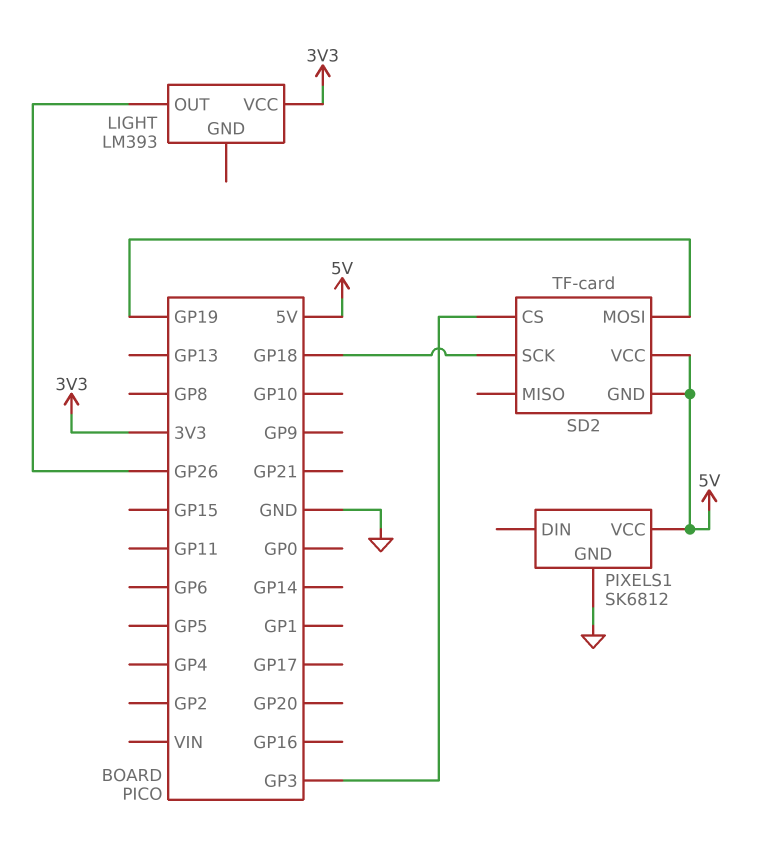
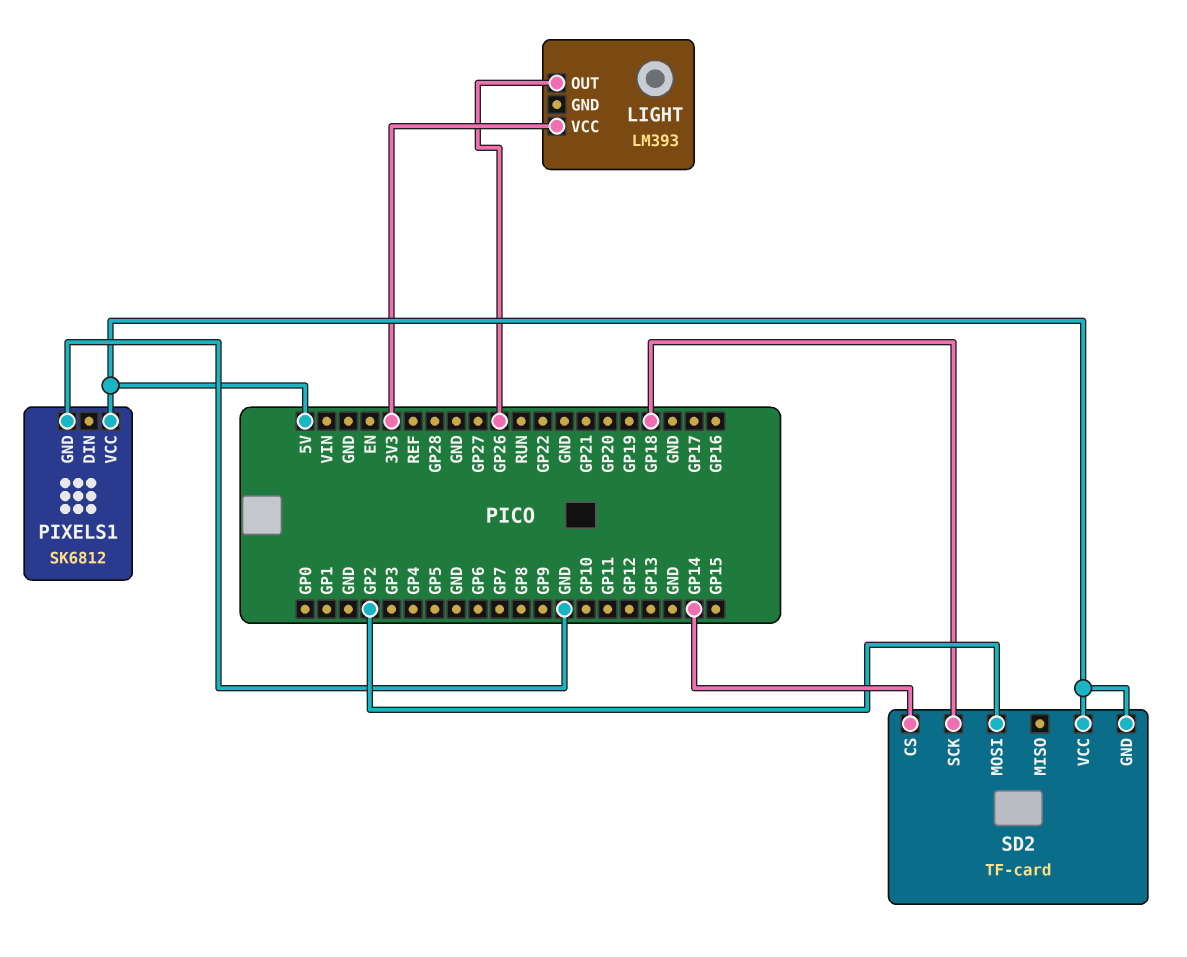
SD2 pin CS: GP3 -> GP14
SD2 pin MOSI: GP19 -> GP2

